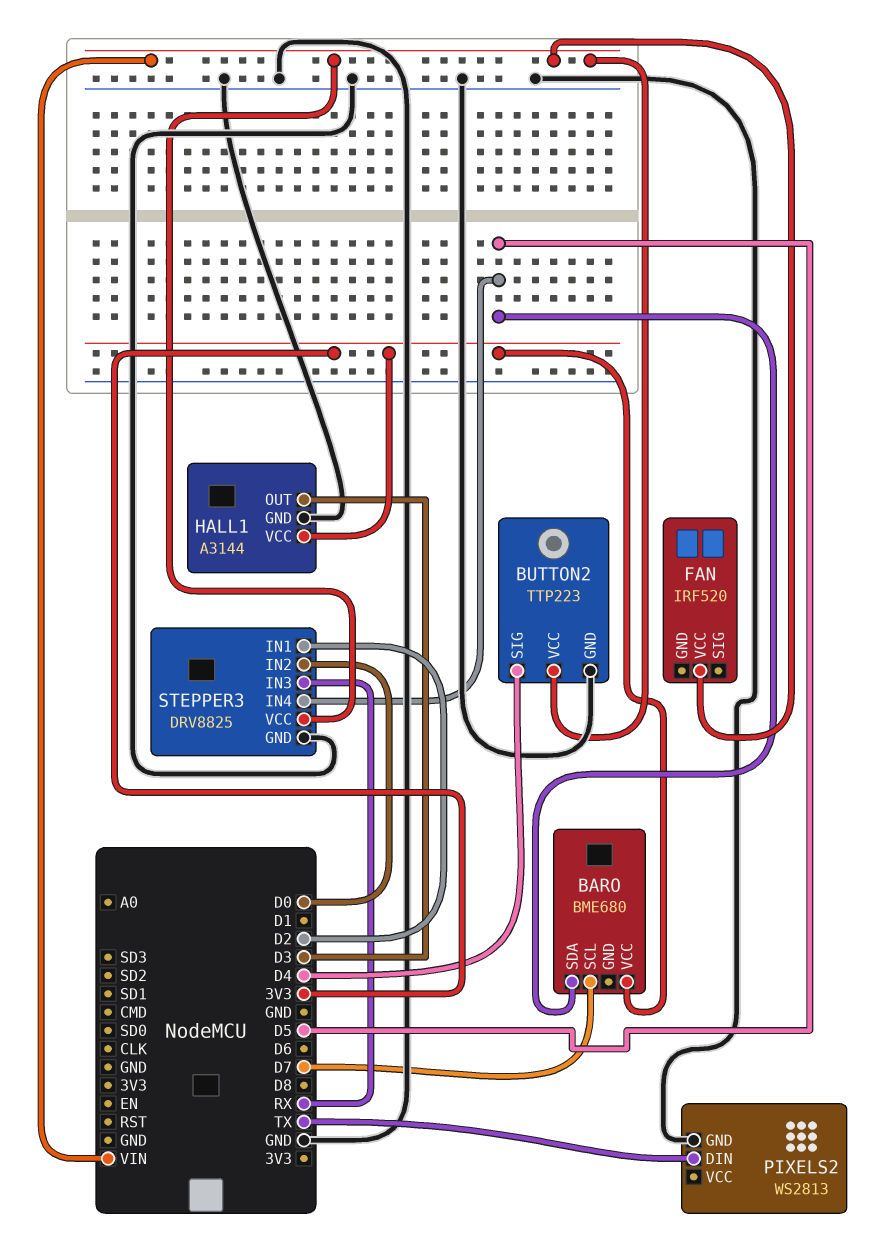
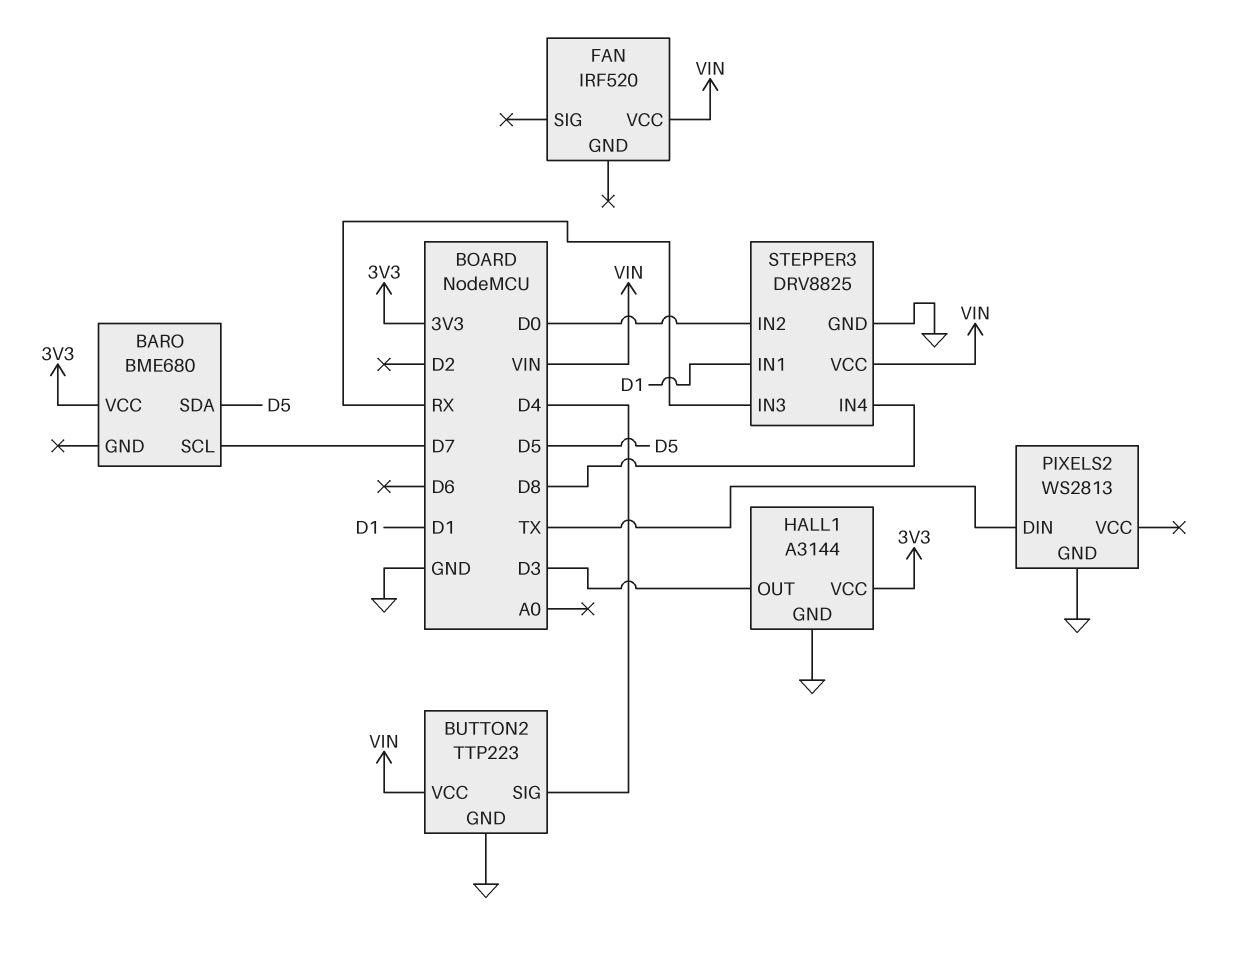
STEPPER3 pin IN1: D2 -> D1
STEPPER3 pin IN4: D5 -> D8

